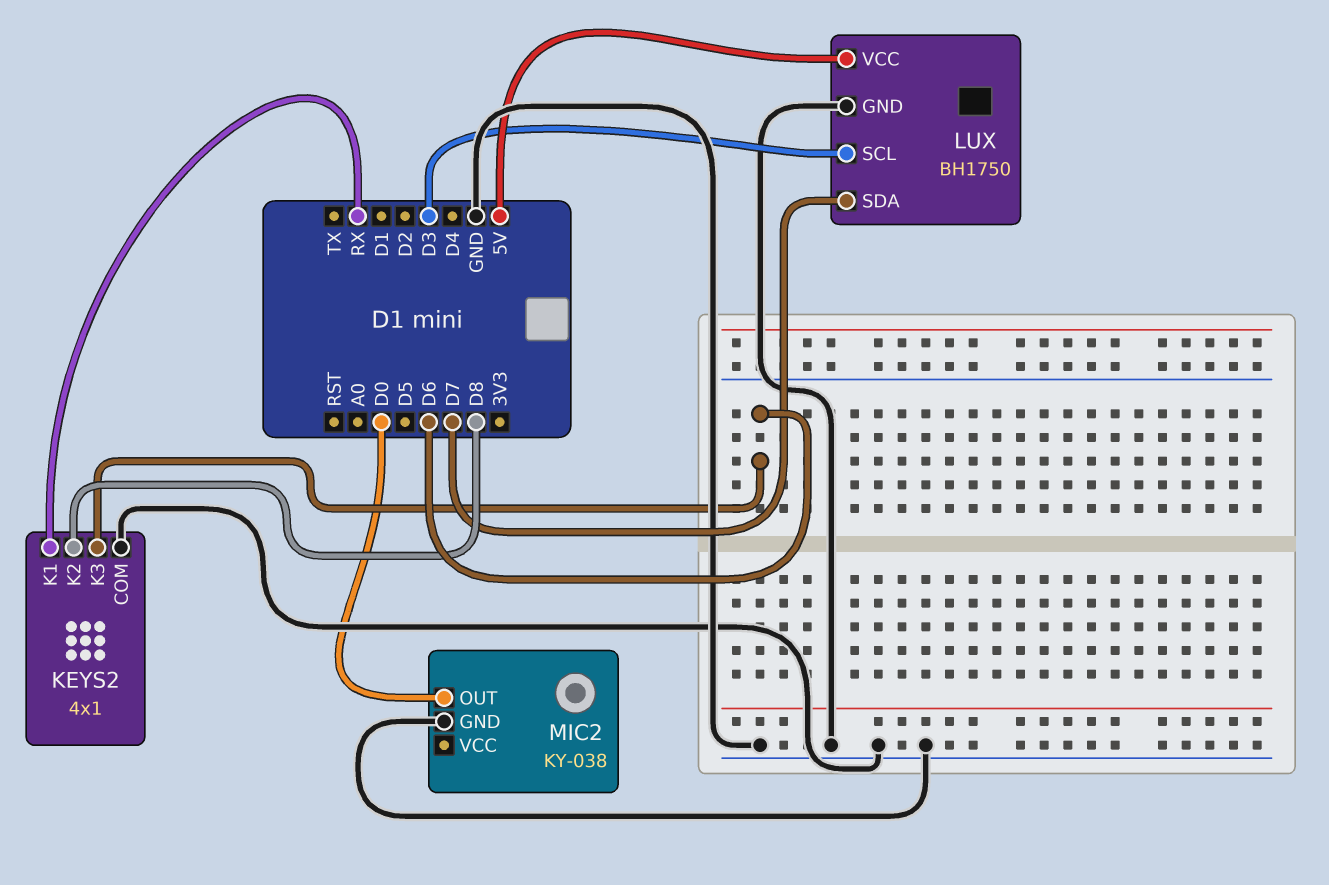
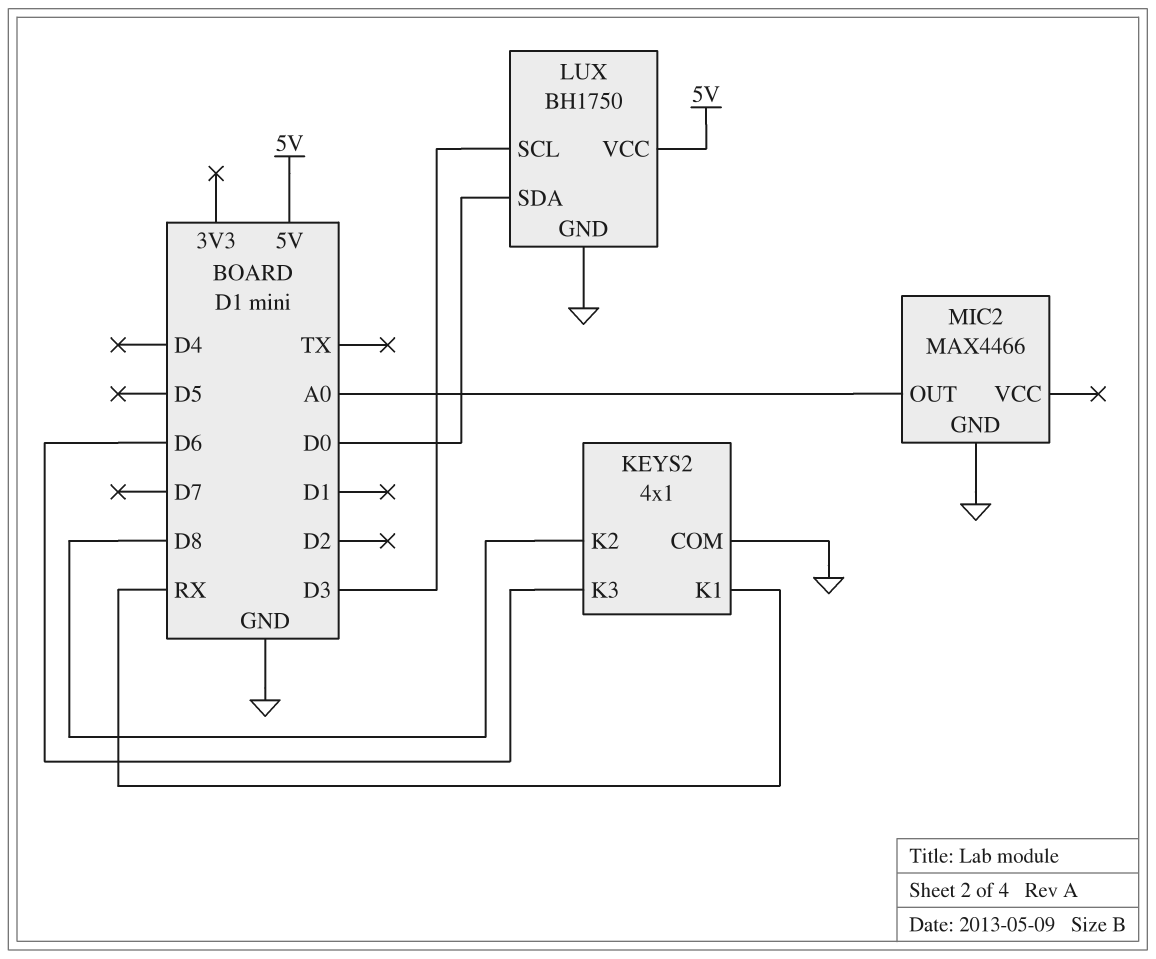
LUX pin SDA: D7 -> D0
MIC2: KY-038 -> MAX4466
MIC2 pin OUT: D0 -> A0

